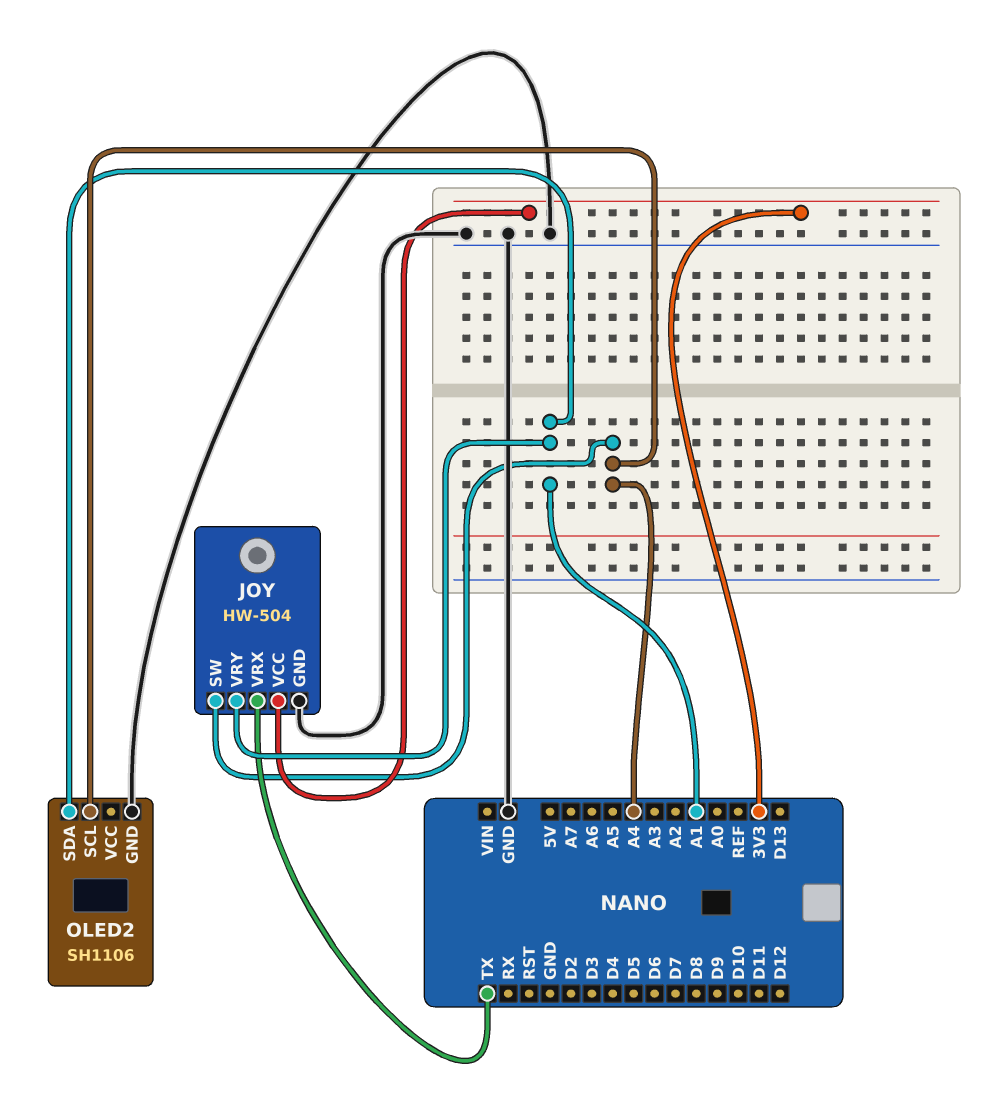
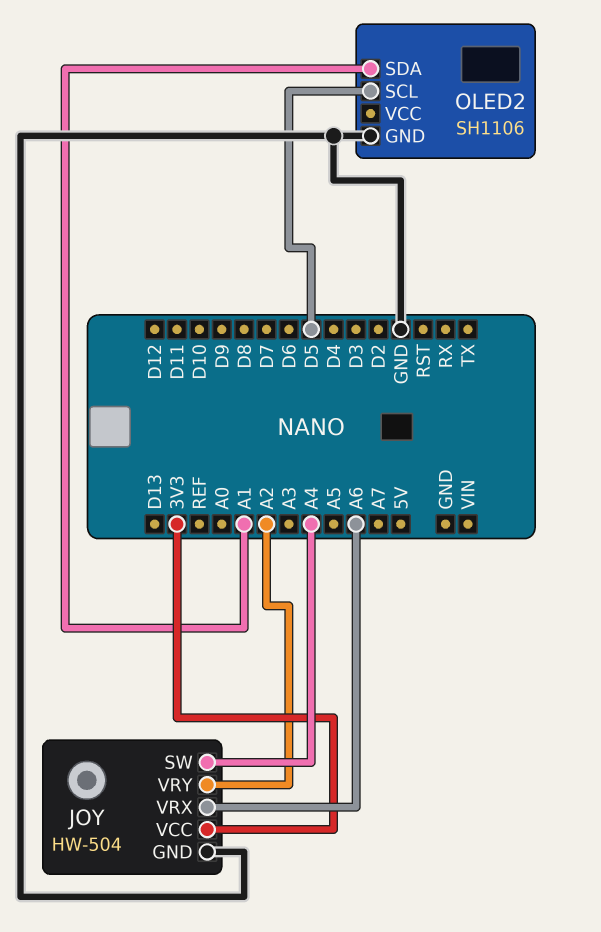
JOY pin VRX: TX -> A6
JOY pin VRY: A1 -> A2
OLED2 pin SCL: A4 -> D5

